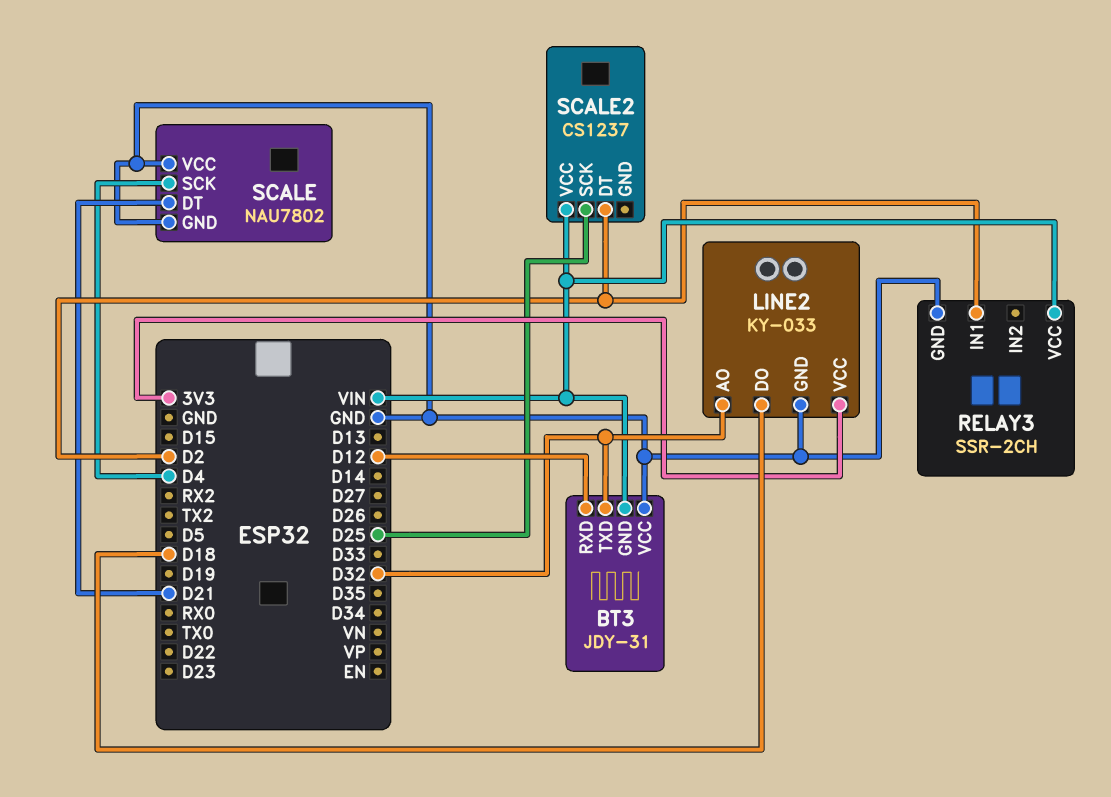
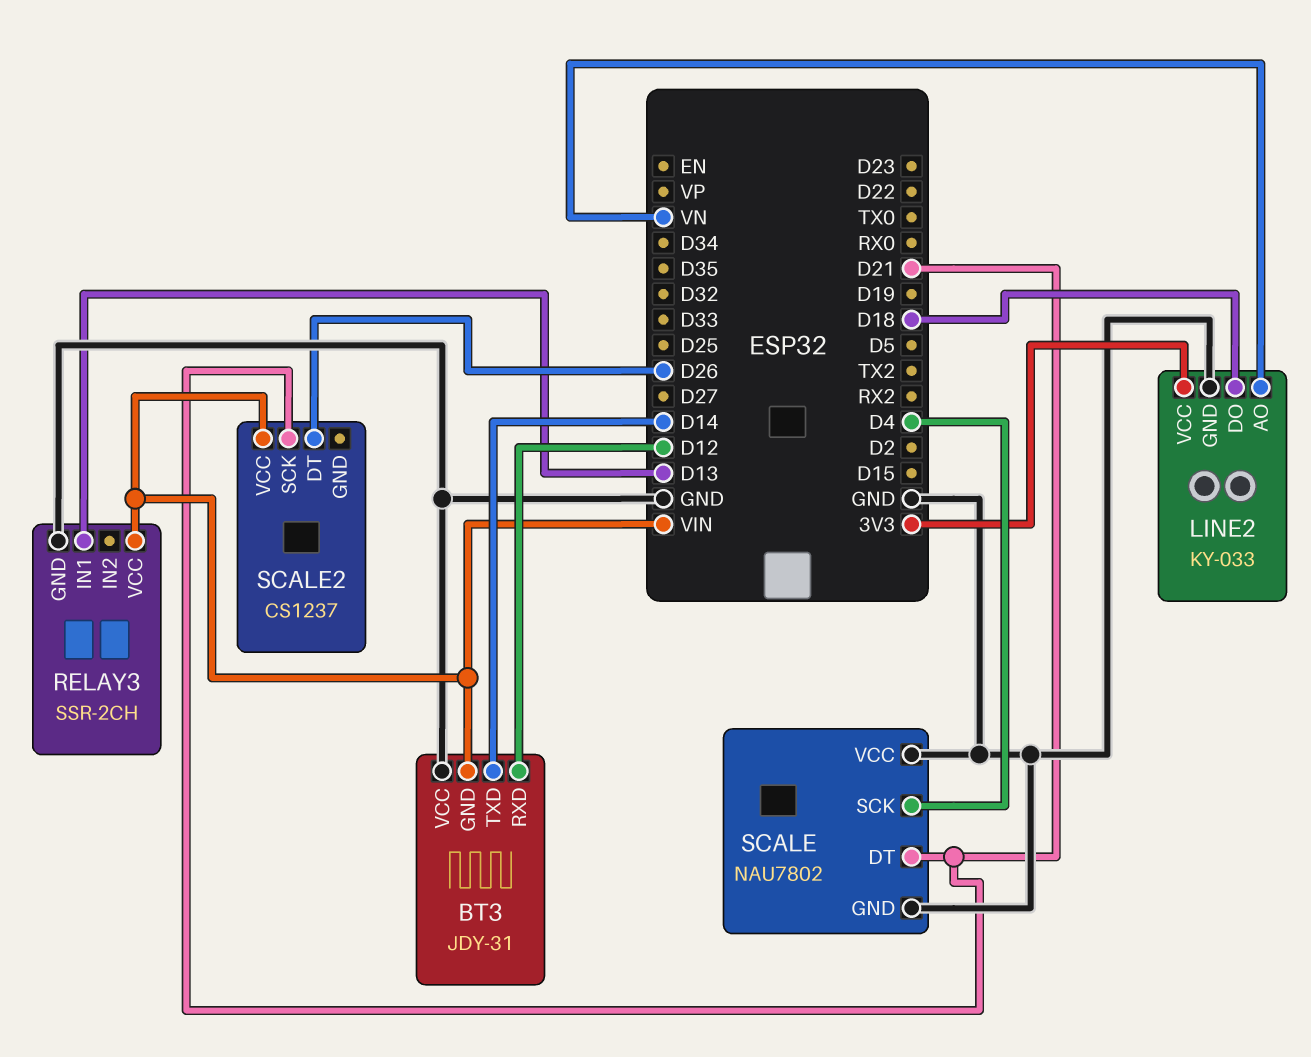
BT3 pin TXD: D32 -> D14
LINE2 pin AO: D32 -> VN
RELAY3 pin IN1: D2 -> D13
SCALE2 pin DT: D2 -> D26
SCALE2 pin SCK: D25 -> D21

